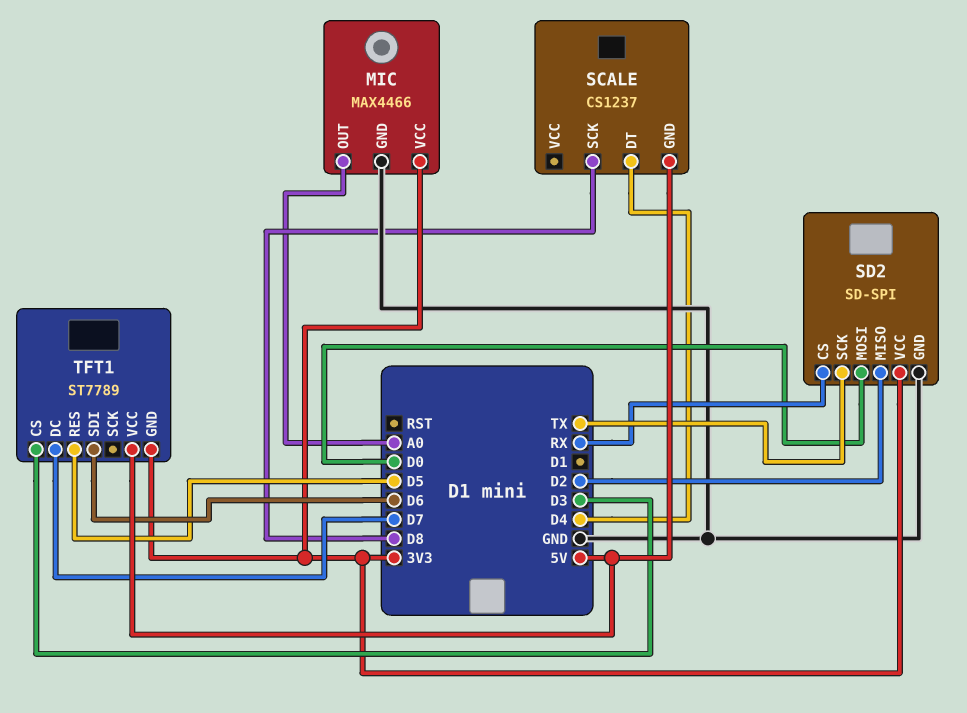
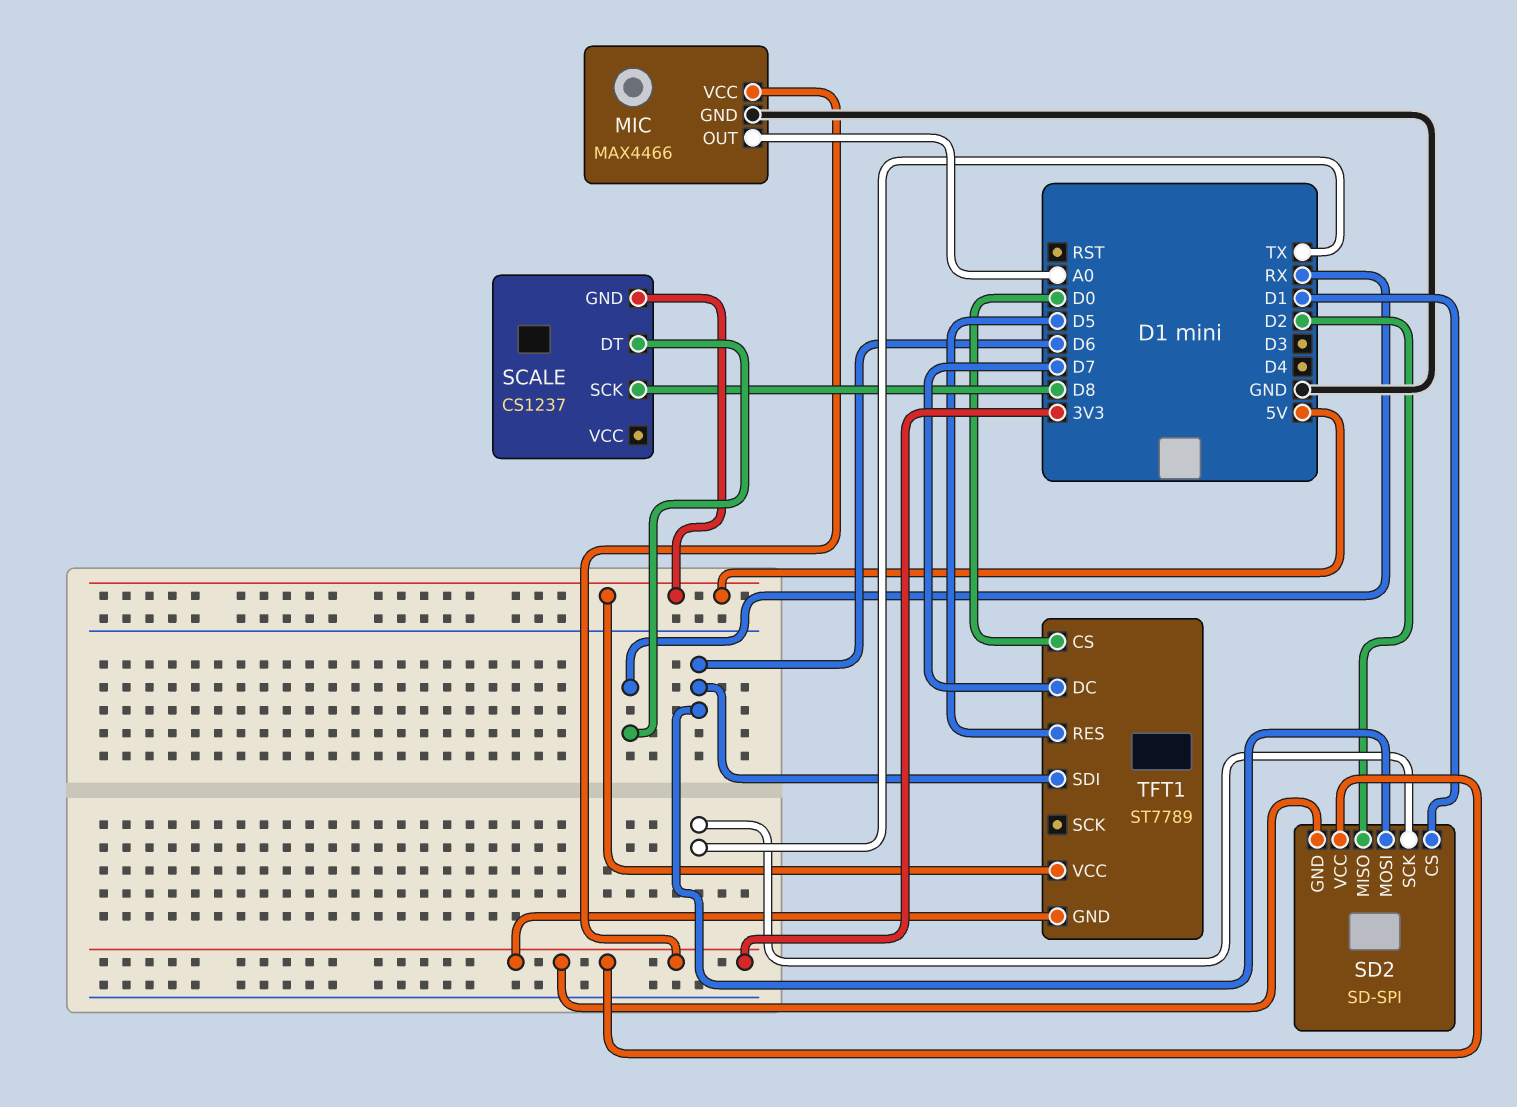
SCALE pin DT: D4 -> RX
SD2 pin CS: RX -> D1
SD2 pin GND: GND -> 3V3
SD2 pin MOSI: D0 -> D6
TFT1 pin CS: D3 -> D0

